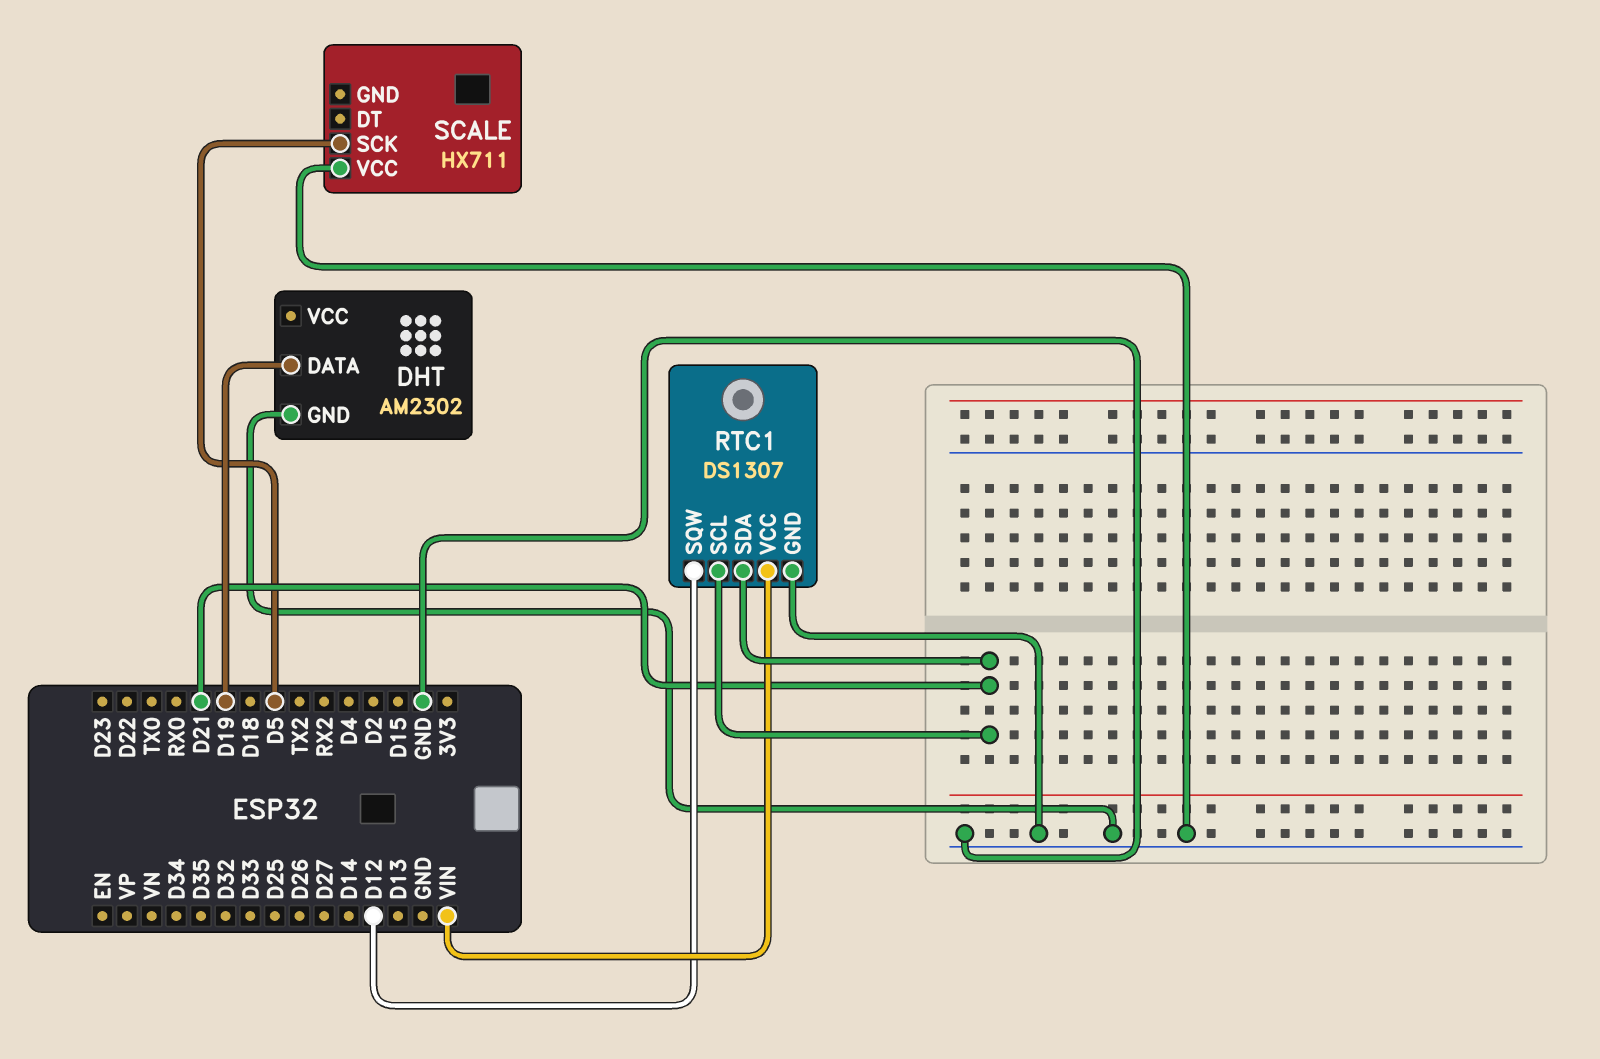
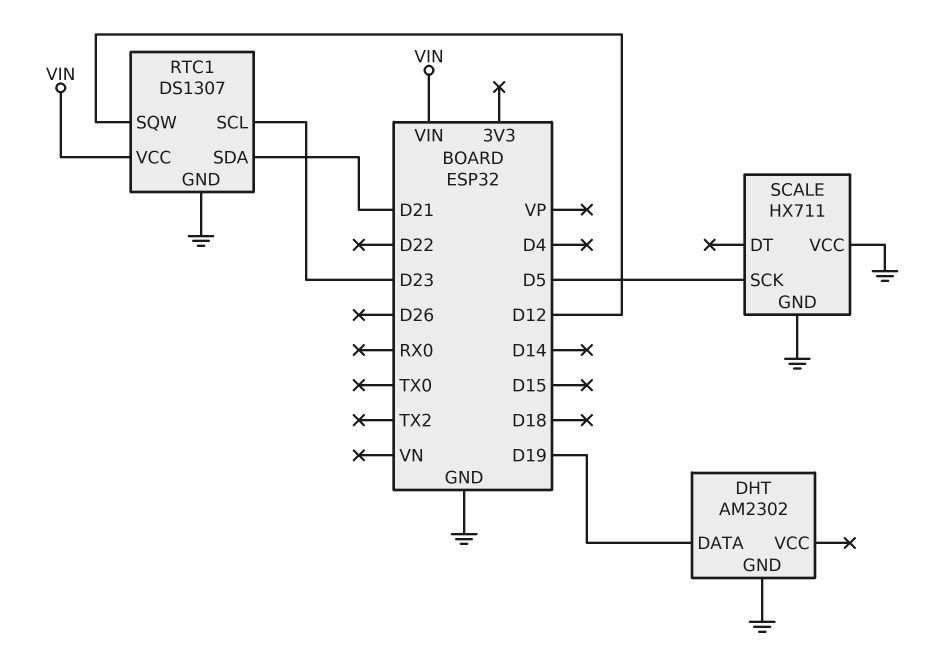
RTC1 pin SCL: D21 -> D23
SCALE pin GND: none -> GND

